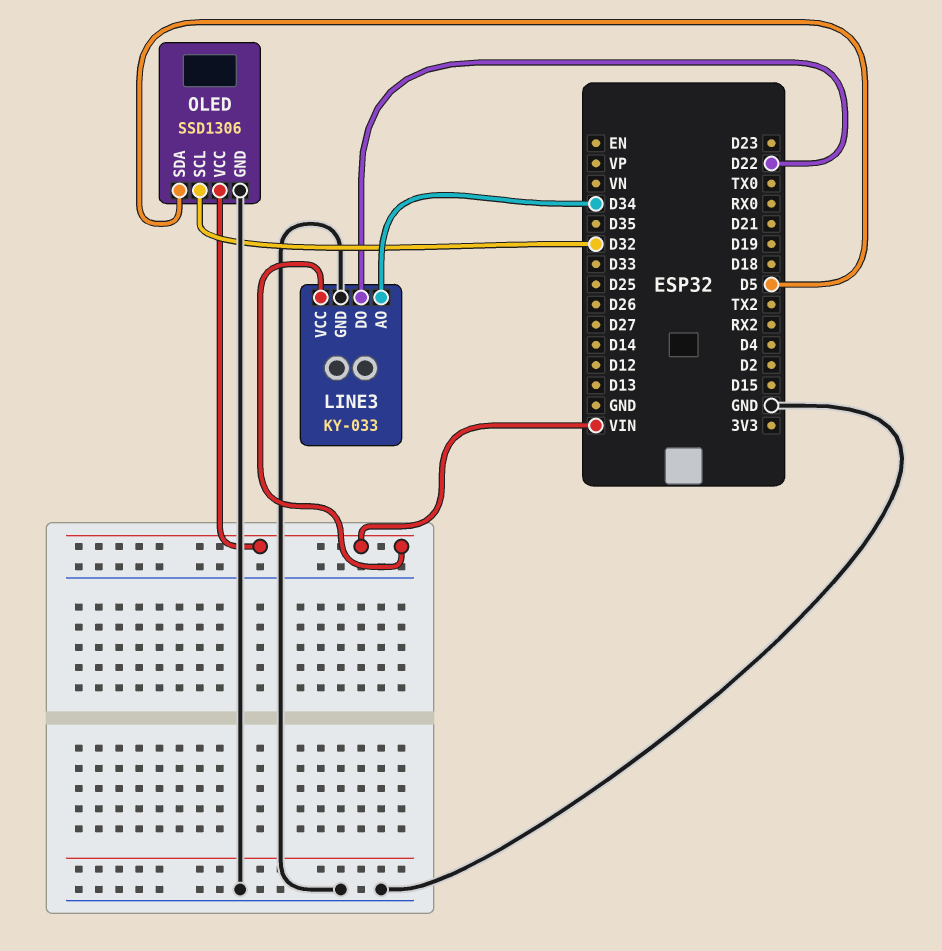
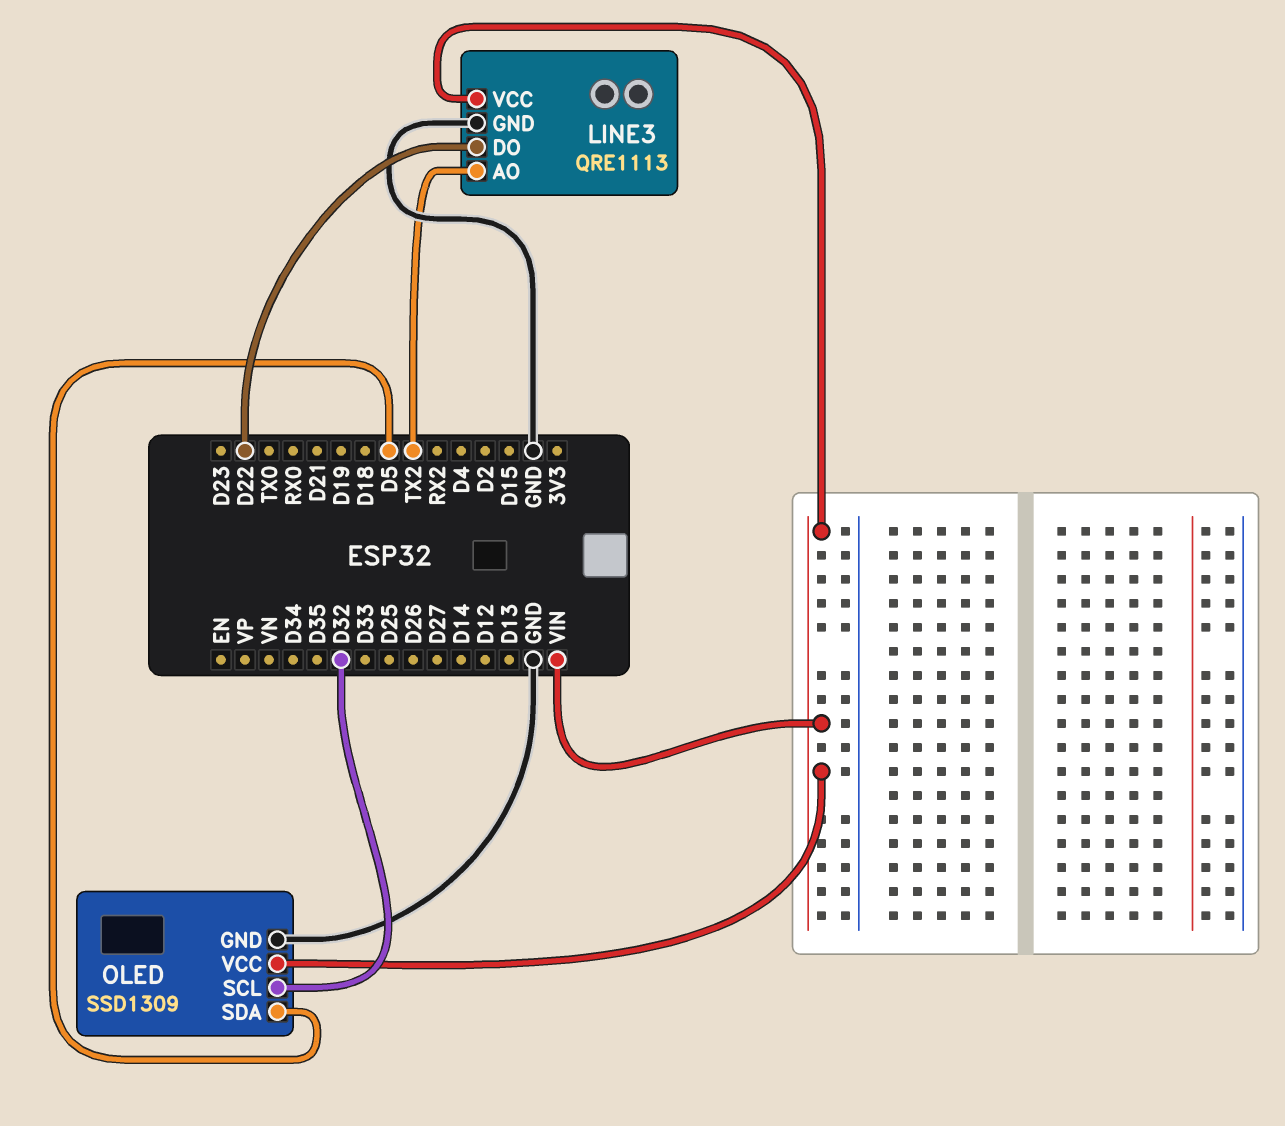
LINE3: KY-033 -> QRE1113
LINE3 pin AO: D34 -> TX2
OLED: SSD1306 -> SSD1309

